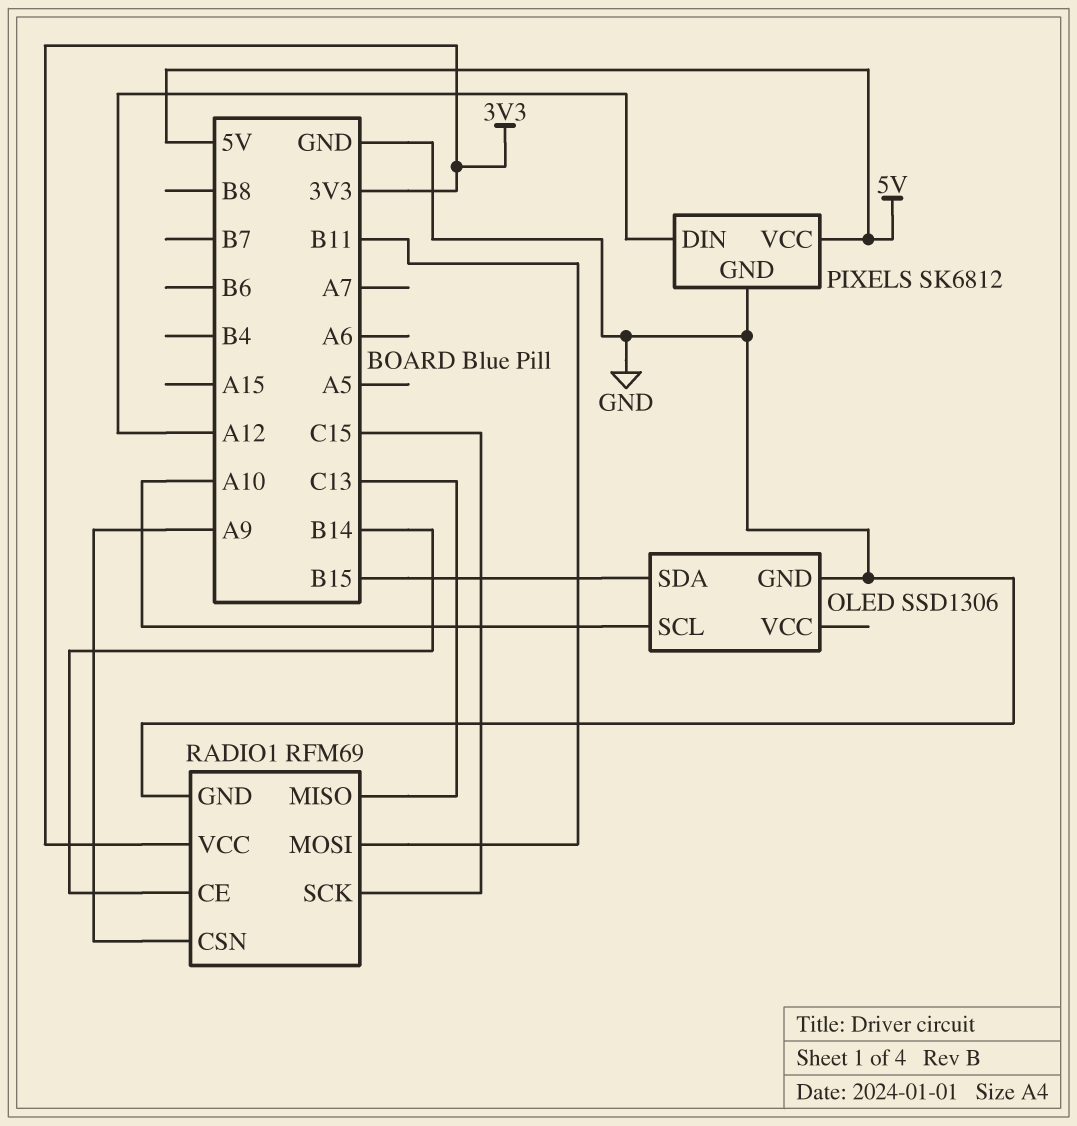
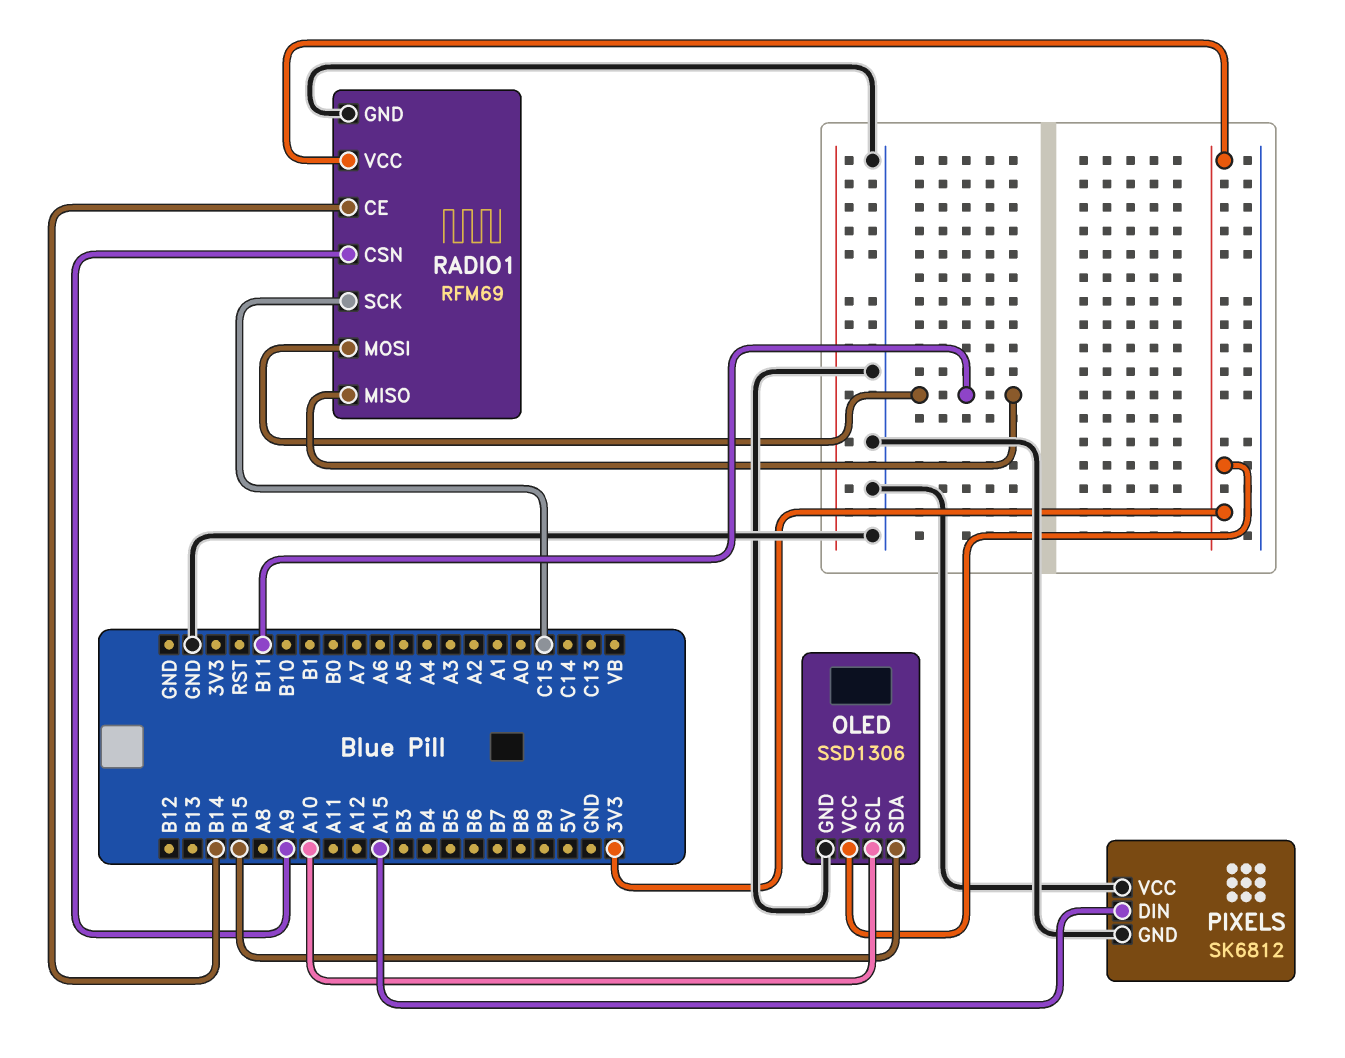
OLED pin VCC: none -> 3V3
PIXELS pin DIN: A12 -> A15
PIXELS pin VCC: 5V -> GND
RADIO1 pin MISO: C13 -> B11

